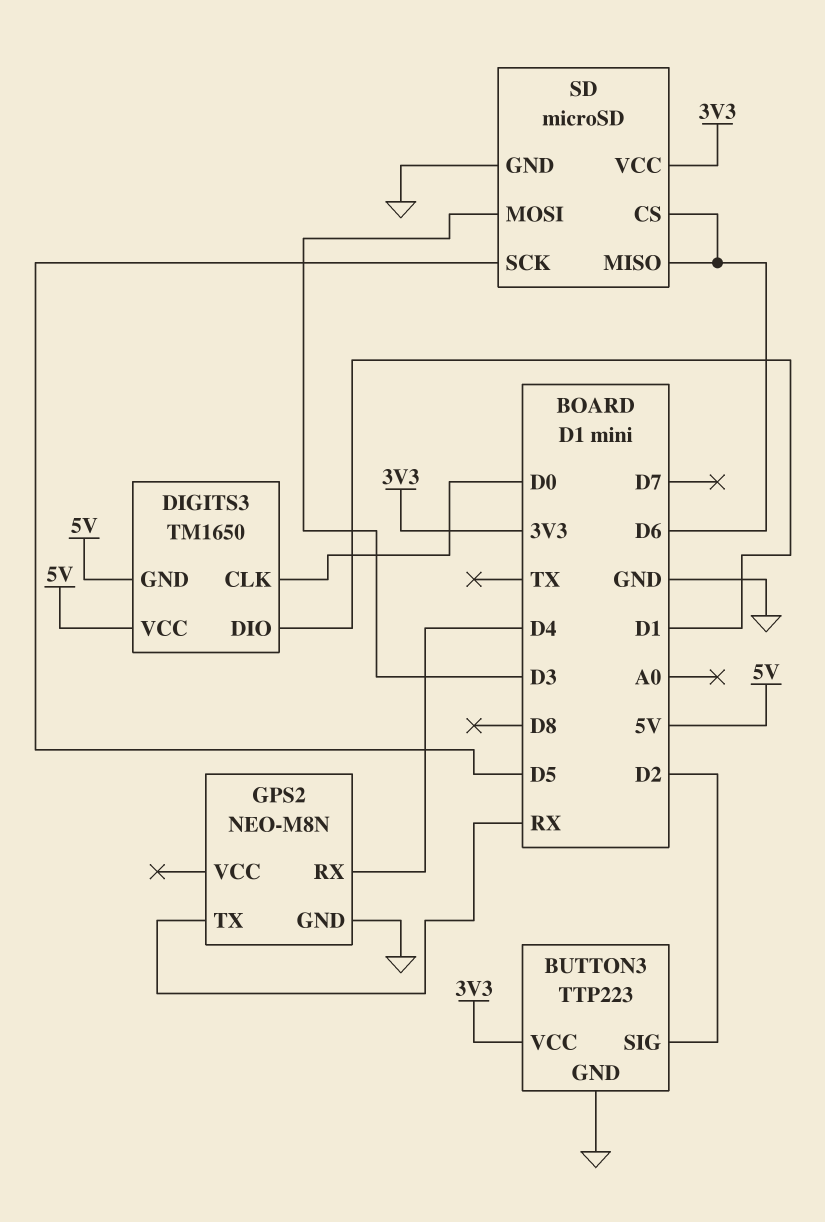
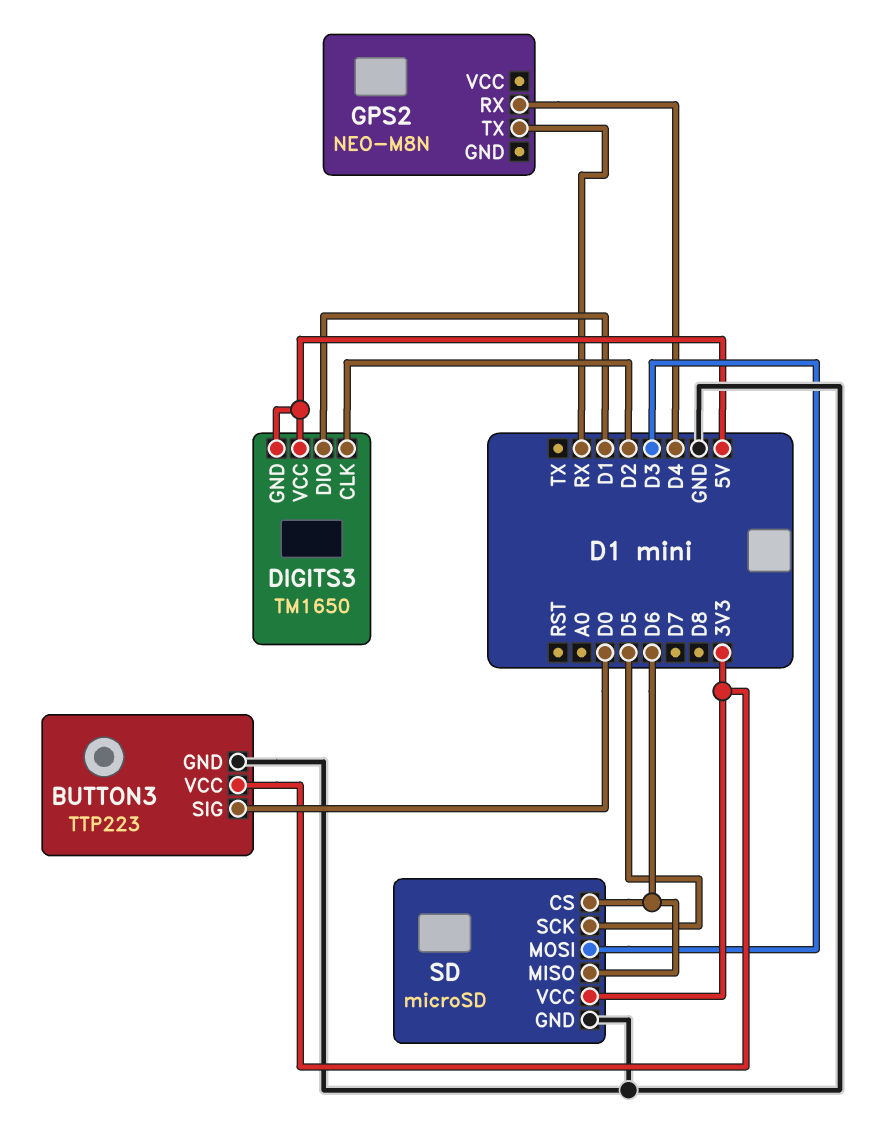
BUTTON3 pin SIG: D2 -> D0
DIGITS3 pin CLK: D0 -> D2
GPS2 pin GND: GND -> none

